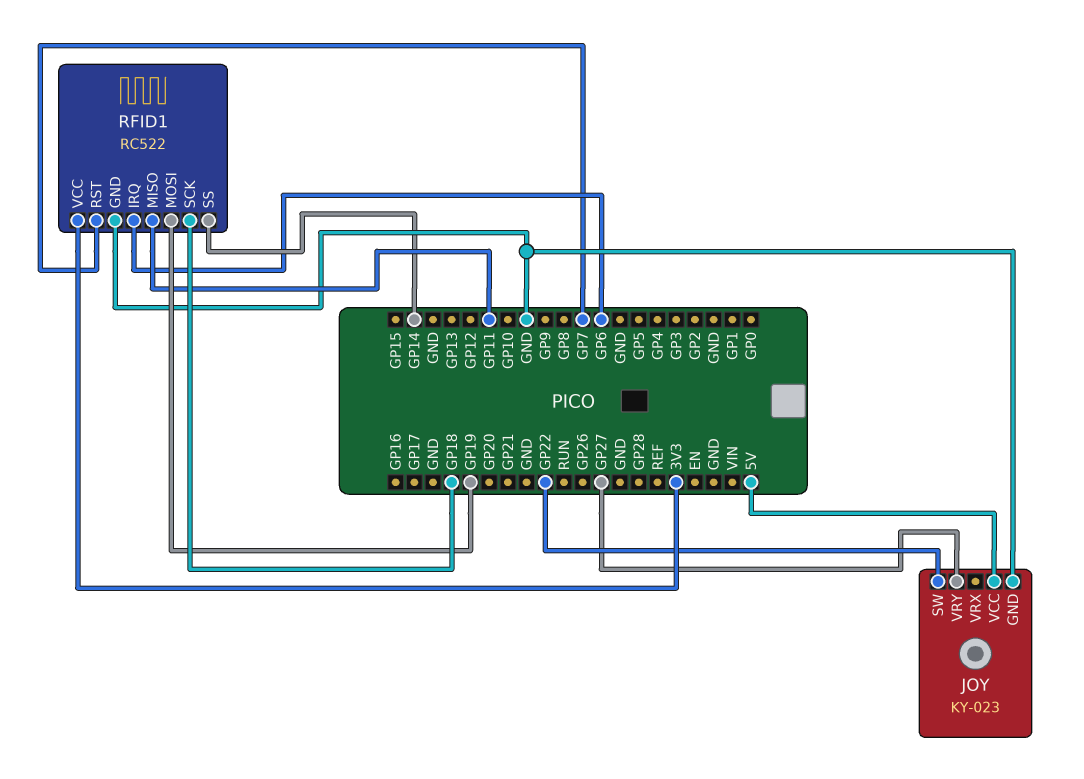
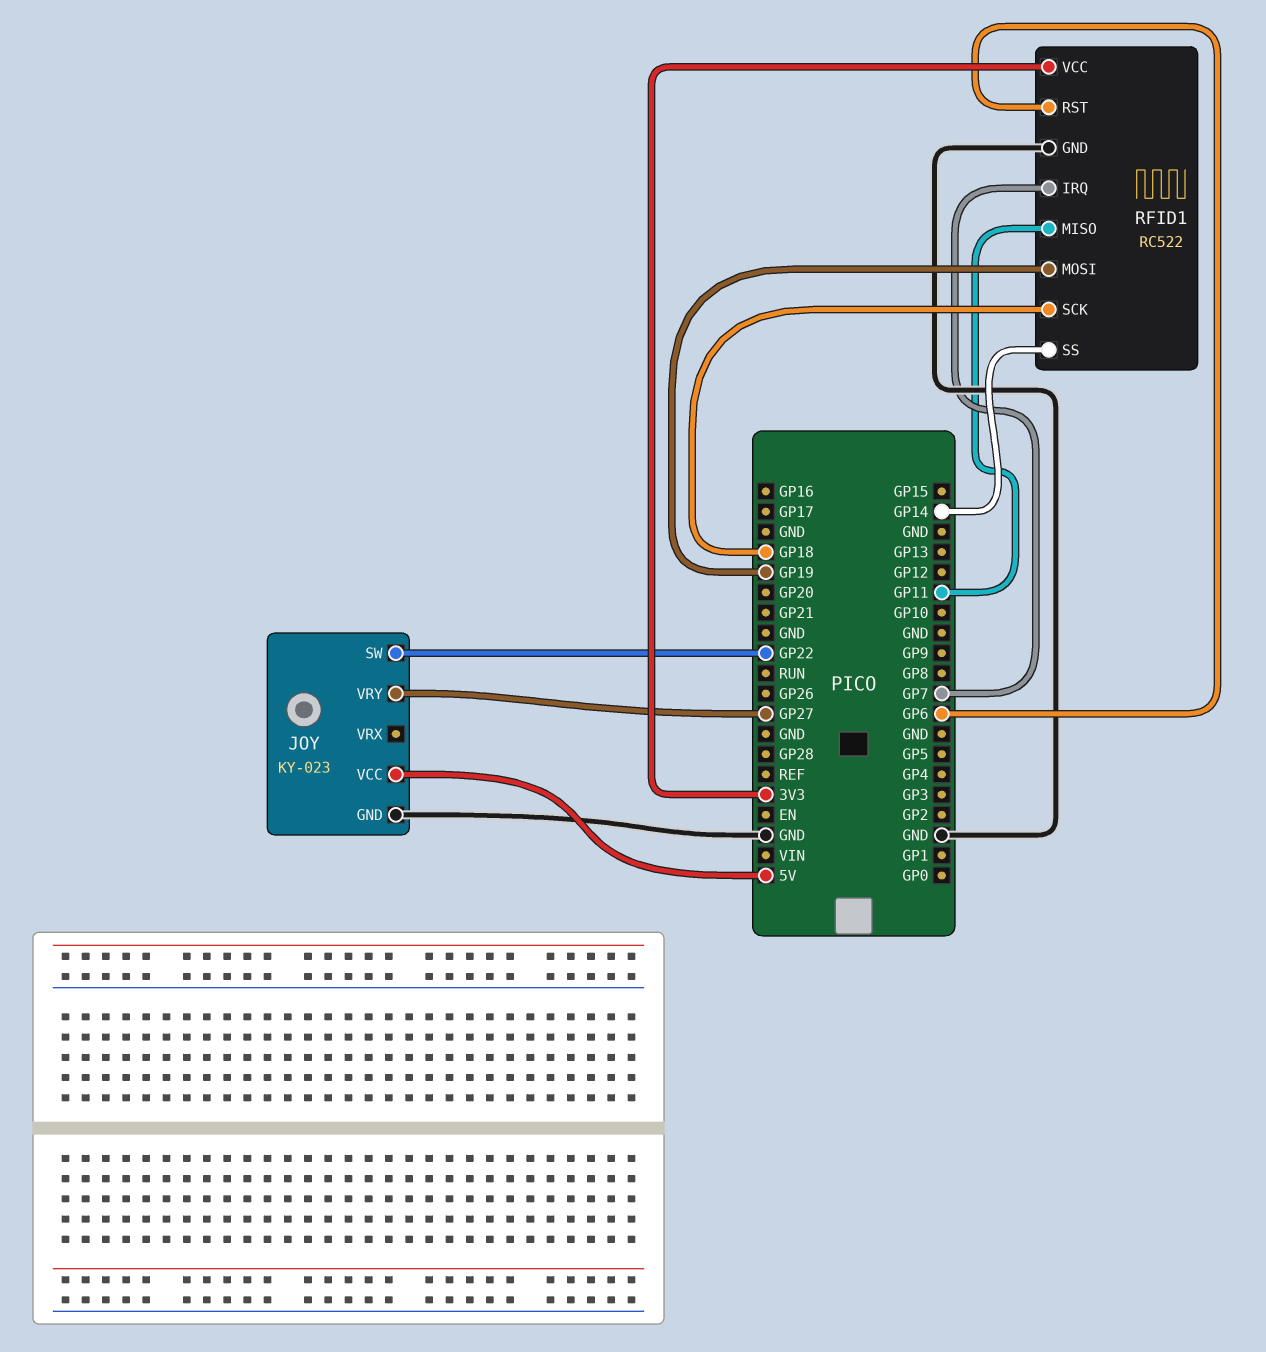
RFID1 pin IRQ: GP6 -> GP7
RFID1 pin RST: GP7 -> GP6

